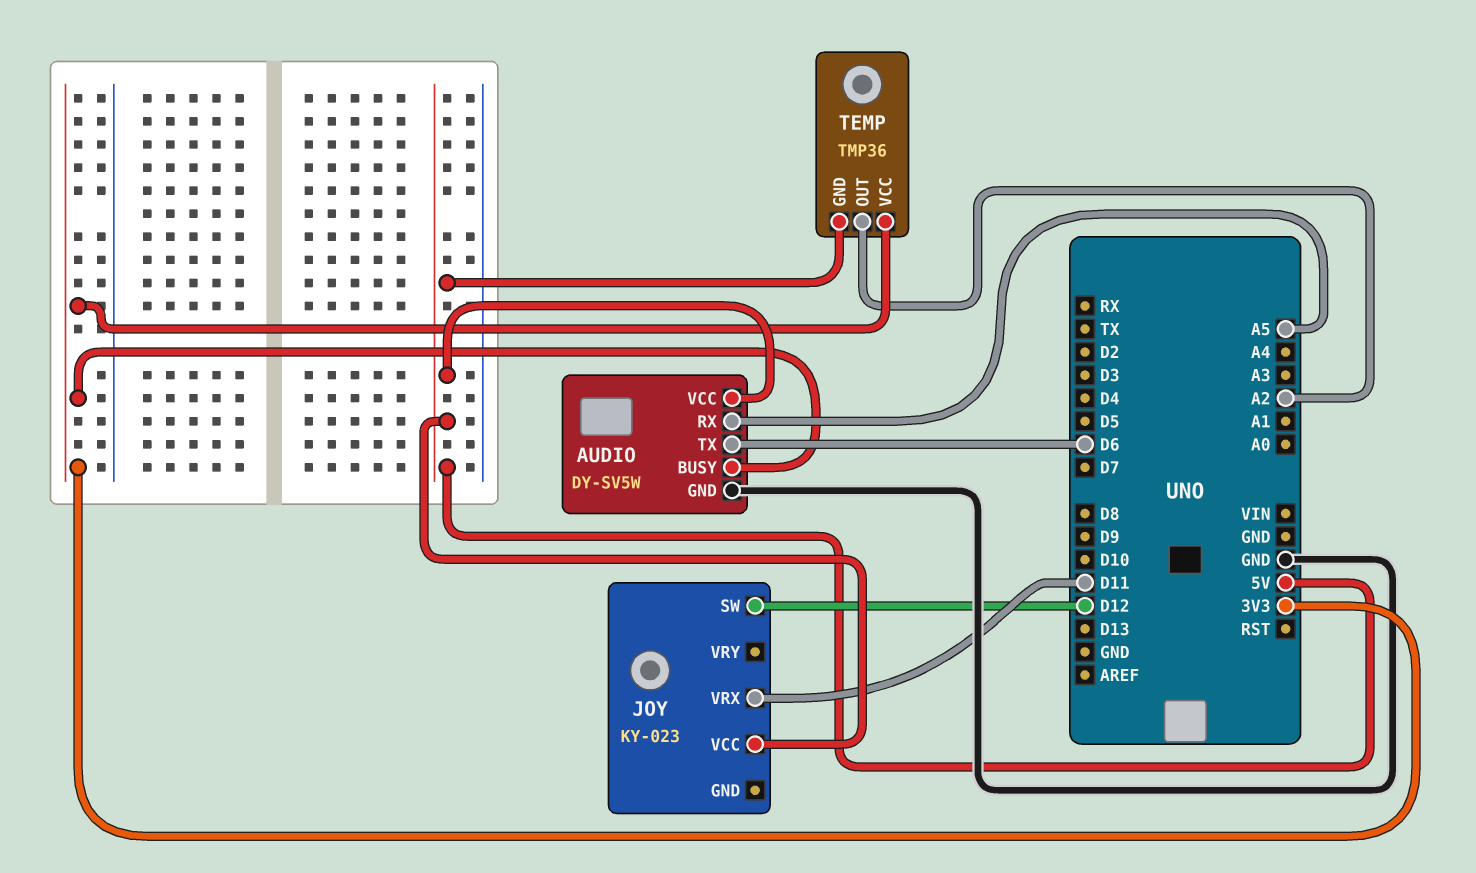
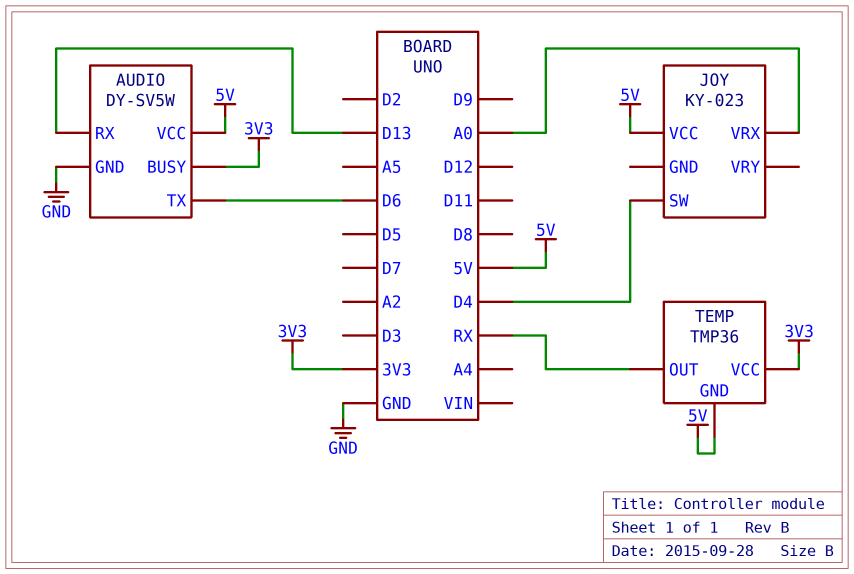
AUDIO pin RX: A5 -> D13
JOY pin SW: D12 -> D4
JOY pin VRX: D11 -> A0
TEMP pin OUT: A2 -> RX

